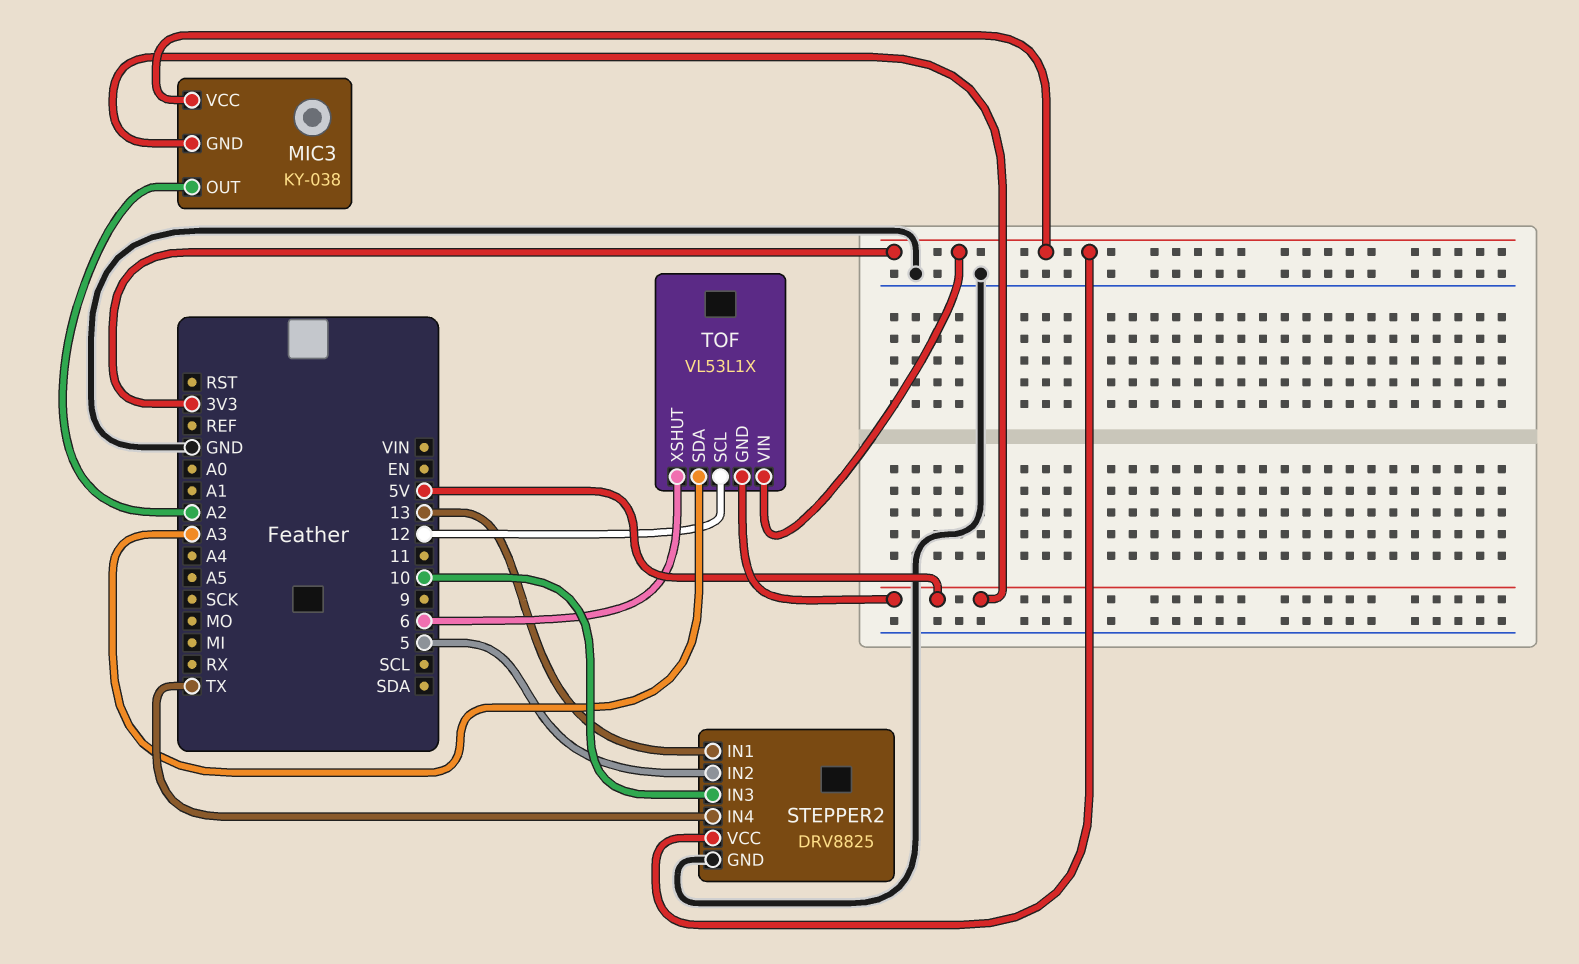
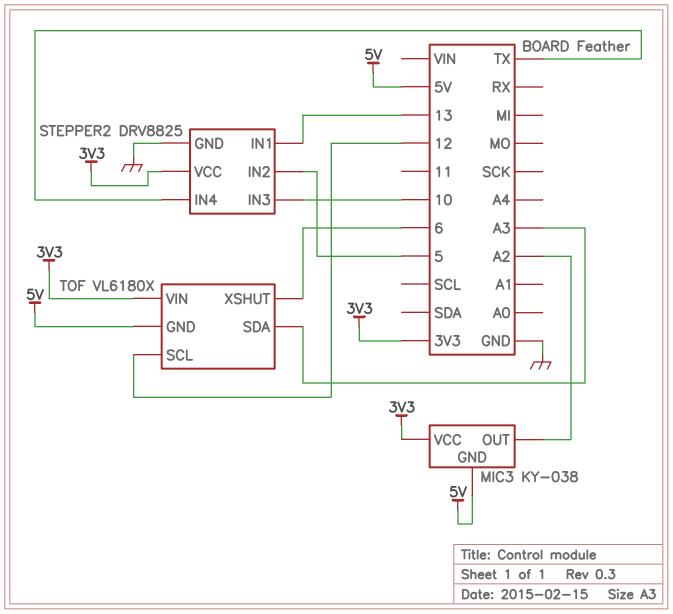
TOF: VL53L1X -> VL6180X

